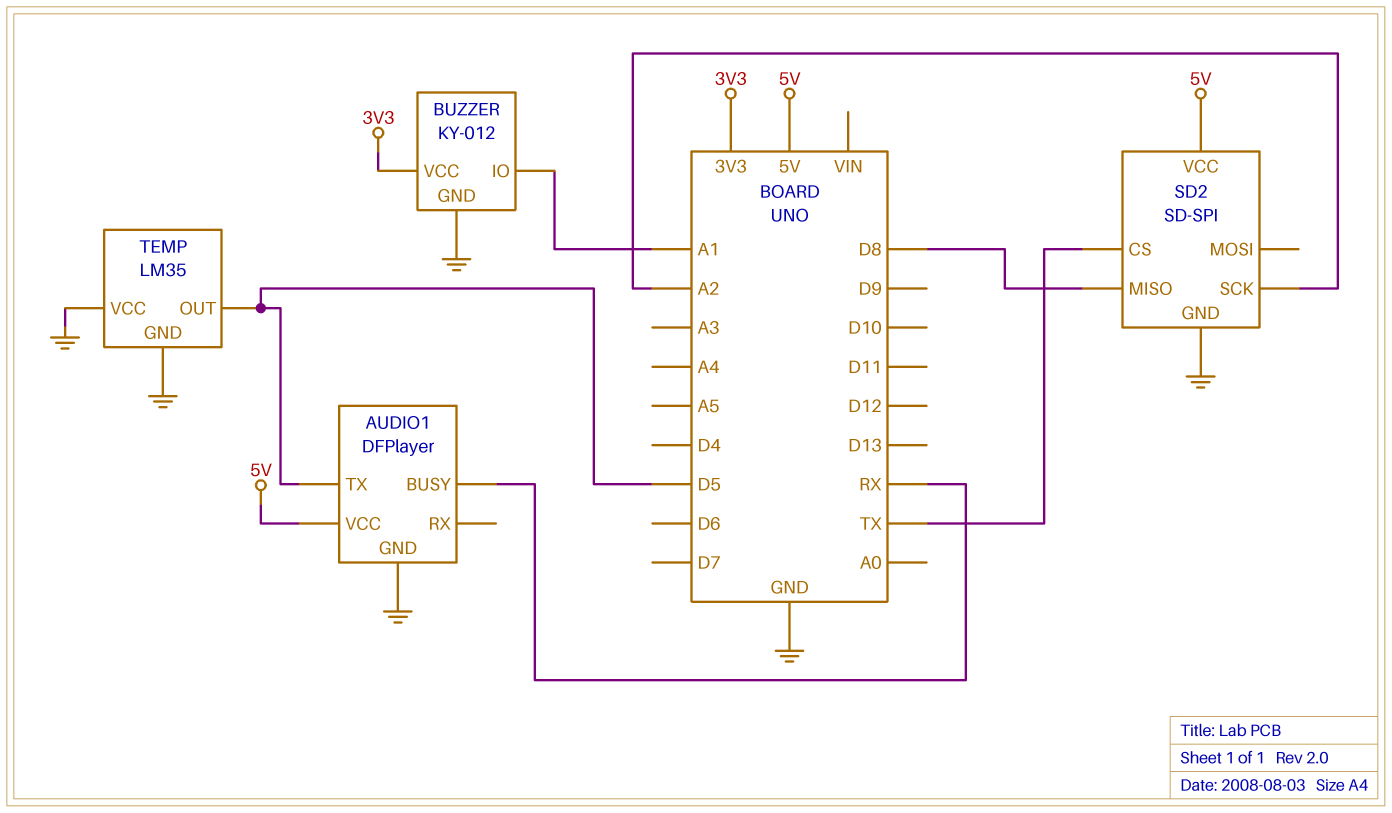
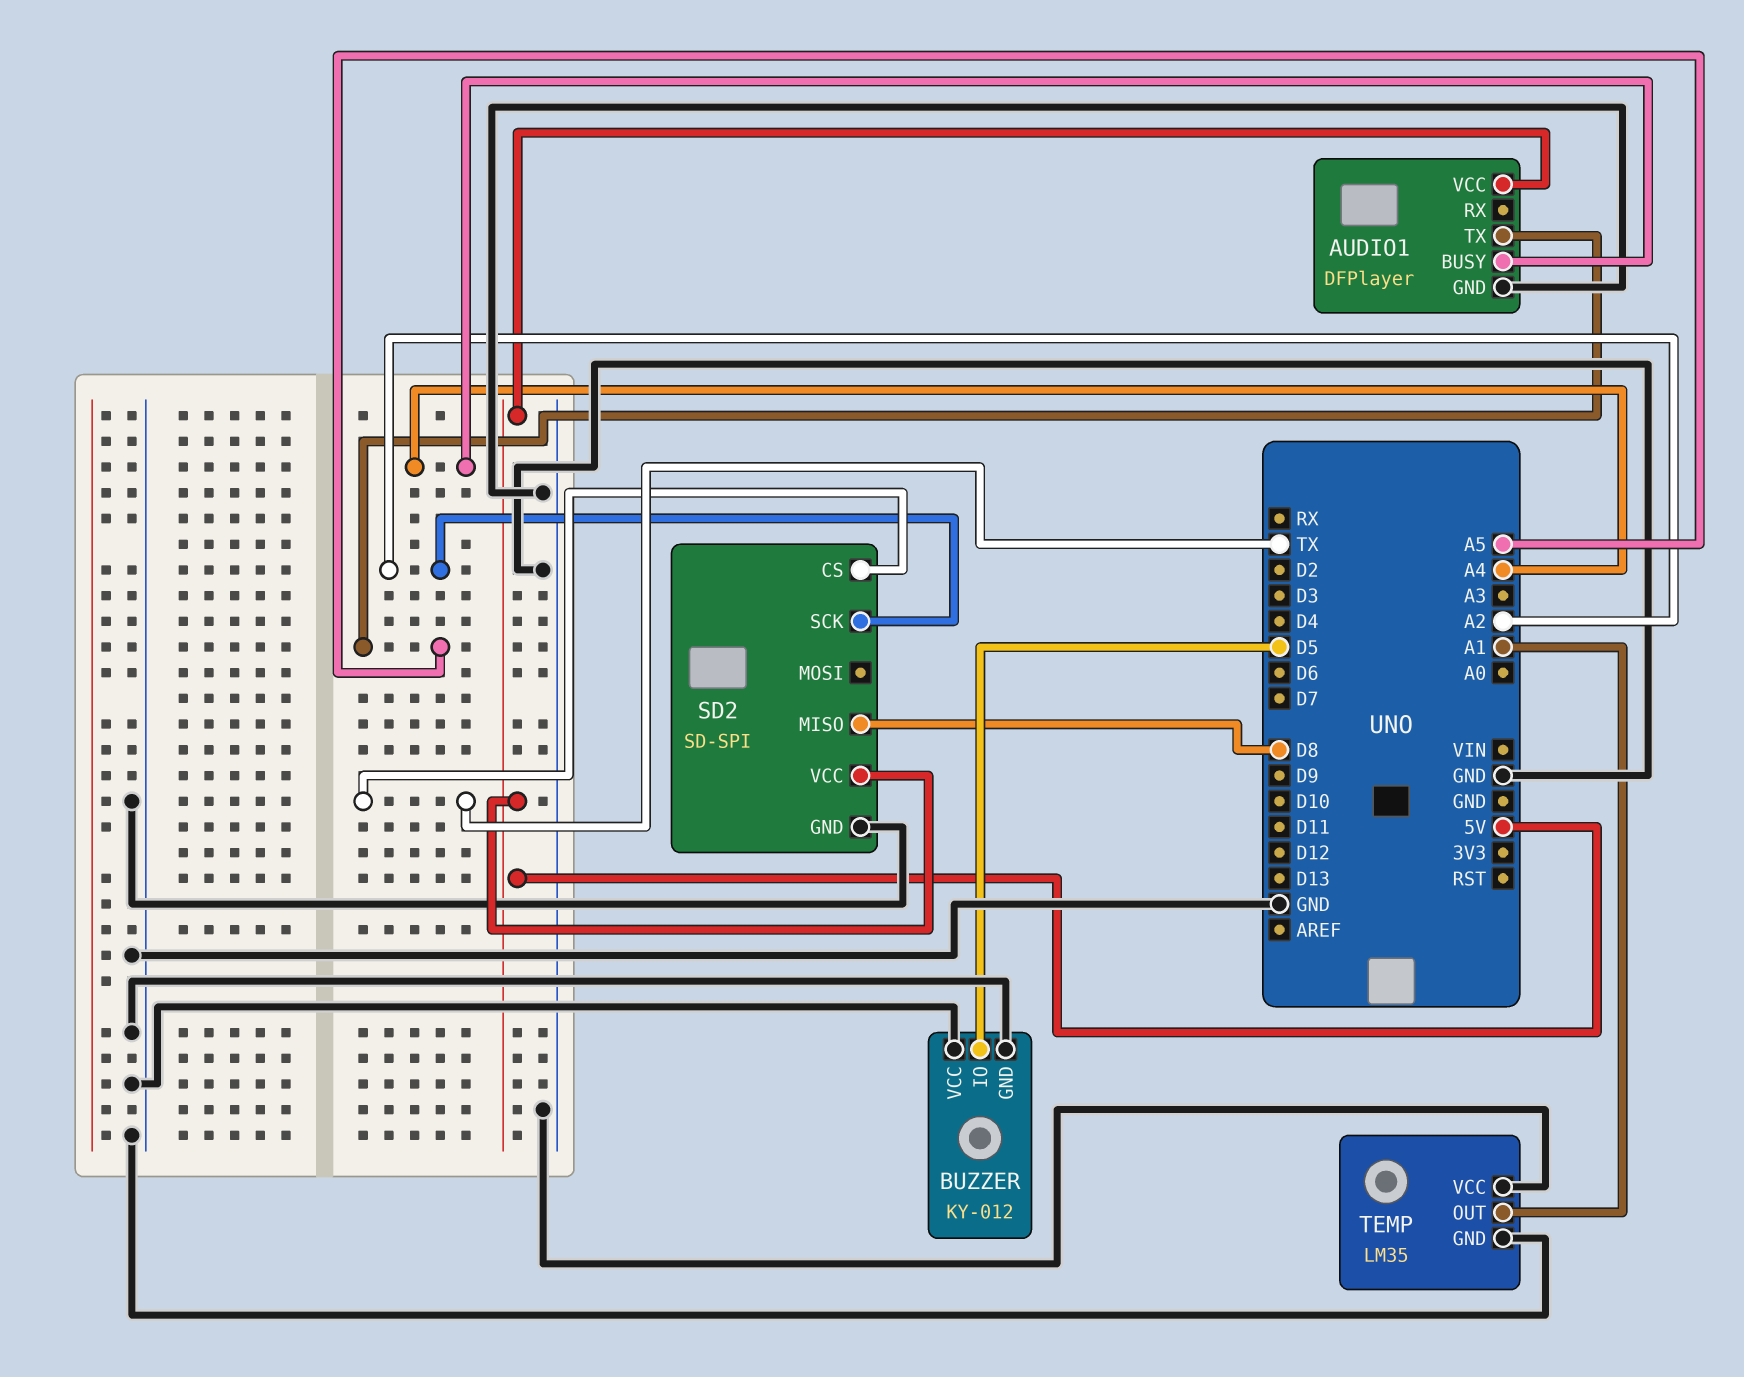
AUDIO1 pin BUSY: RX -> A4
AUDIO1 pin TX: D5 -> A5
BUZZER pin IO: A1 -> D5
BUZZER pin VCC: 3V3 -> GND
TEMP pin OUT: D5 -> A1

